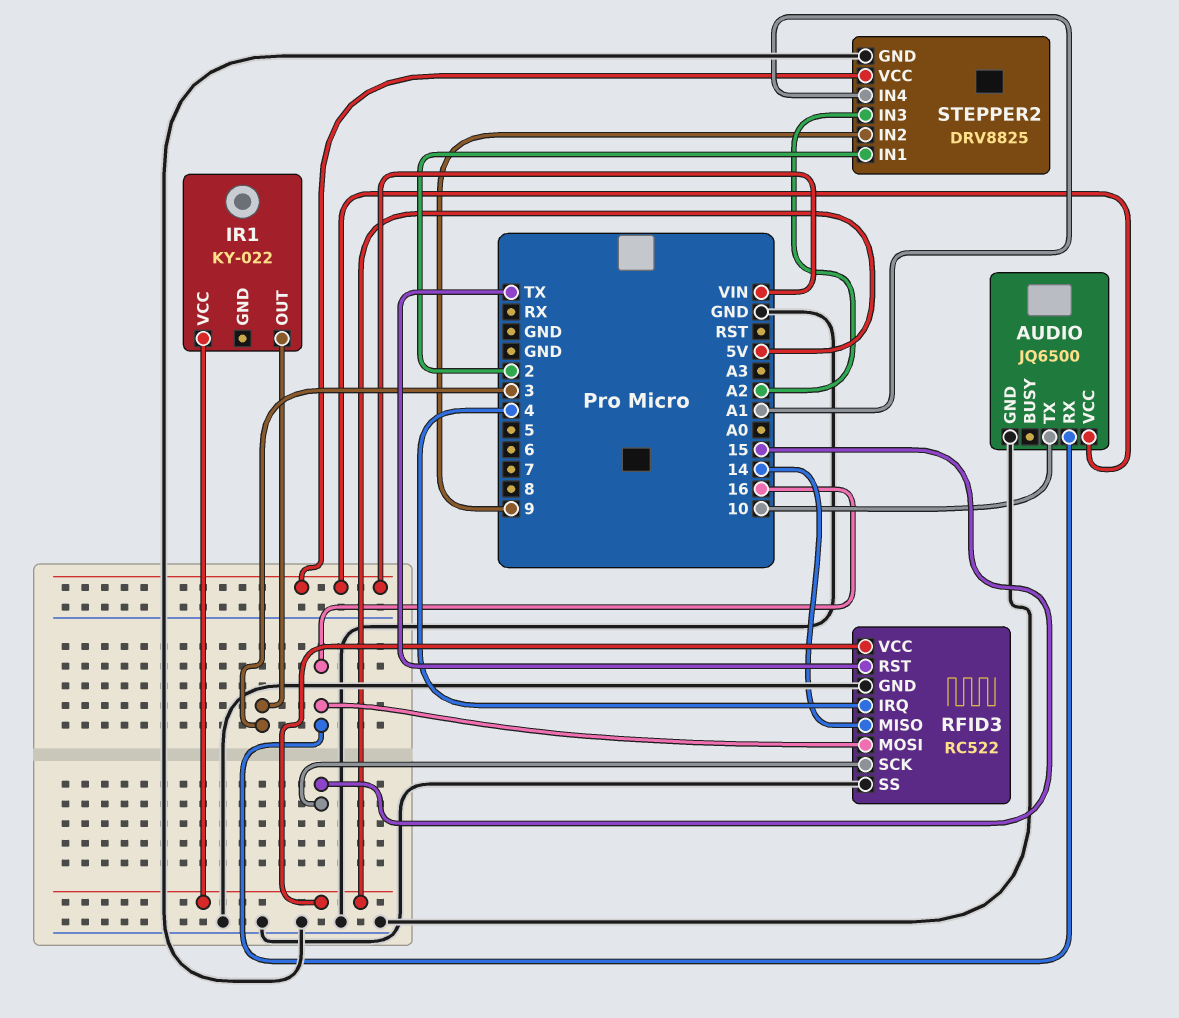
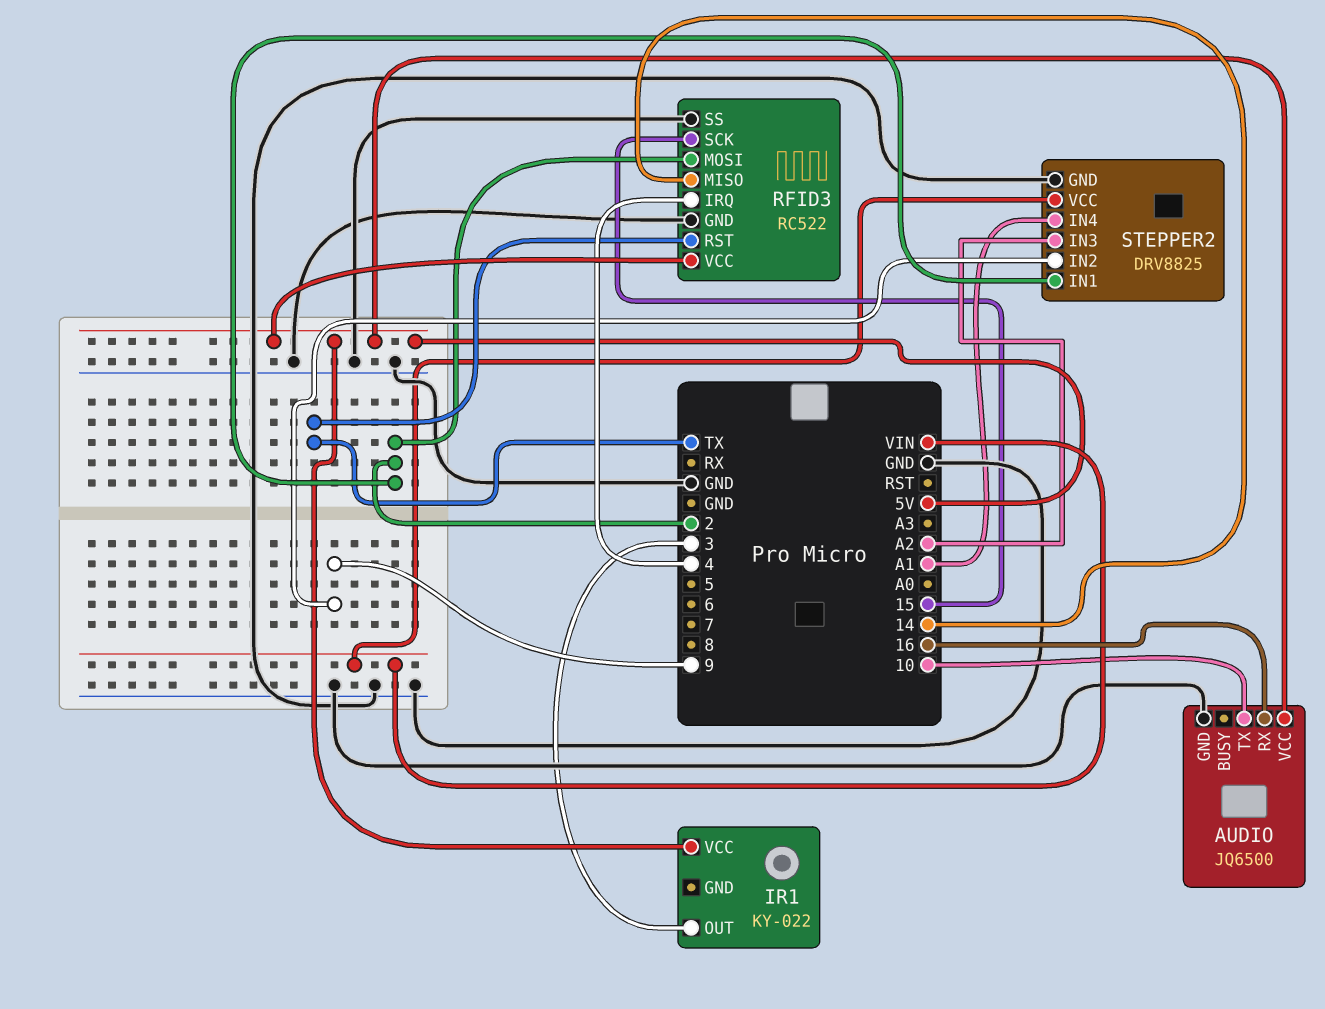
AUDIO pin VCC: VIN -> 5V
RFID3 pin MOSI: 16 -> 2

